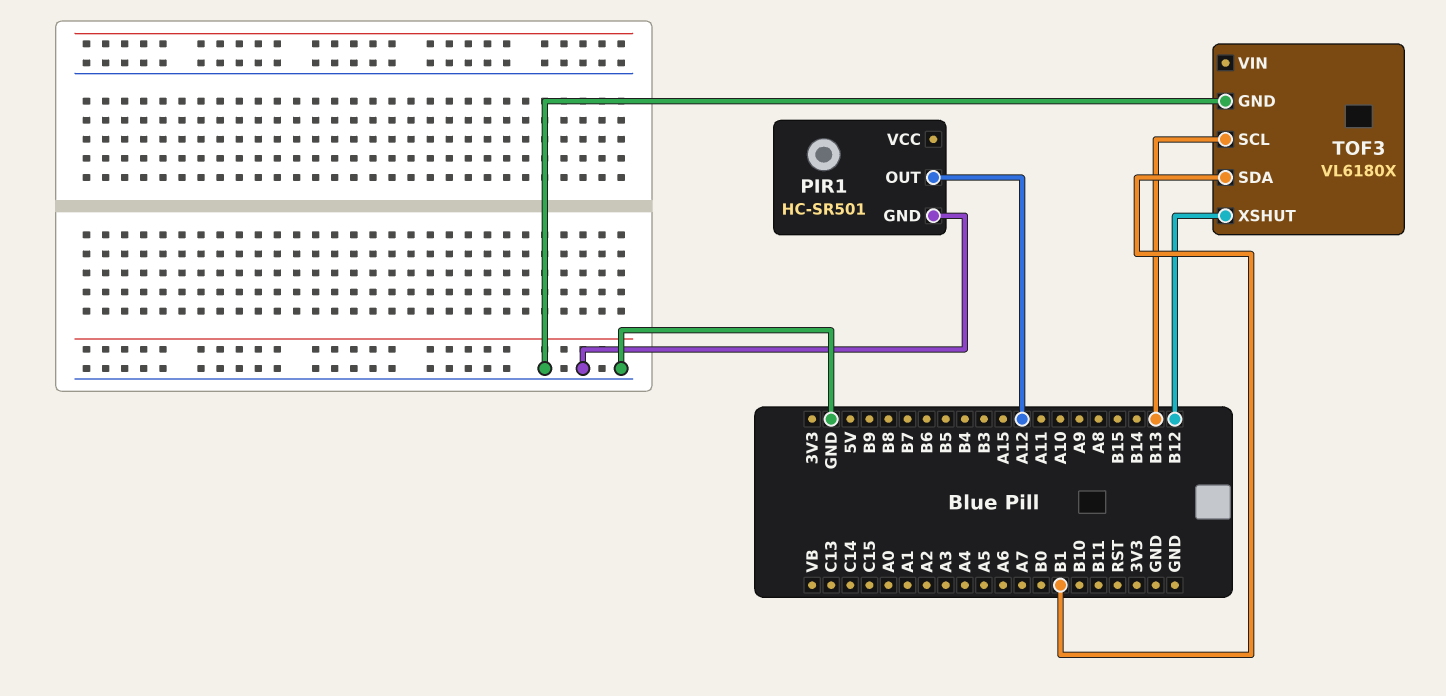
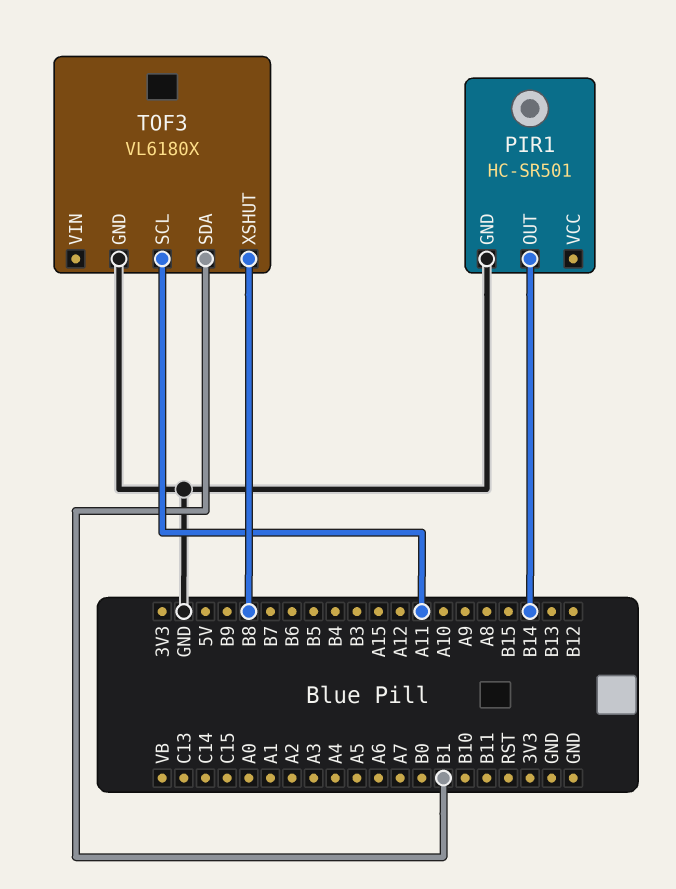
PIR1 pin OUT: A12 -> B14
TOF3 pin SCL: B13 -> A11
TOF3 pin XSHUT: B12 -> B8

